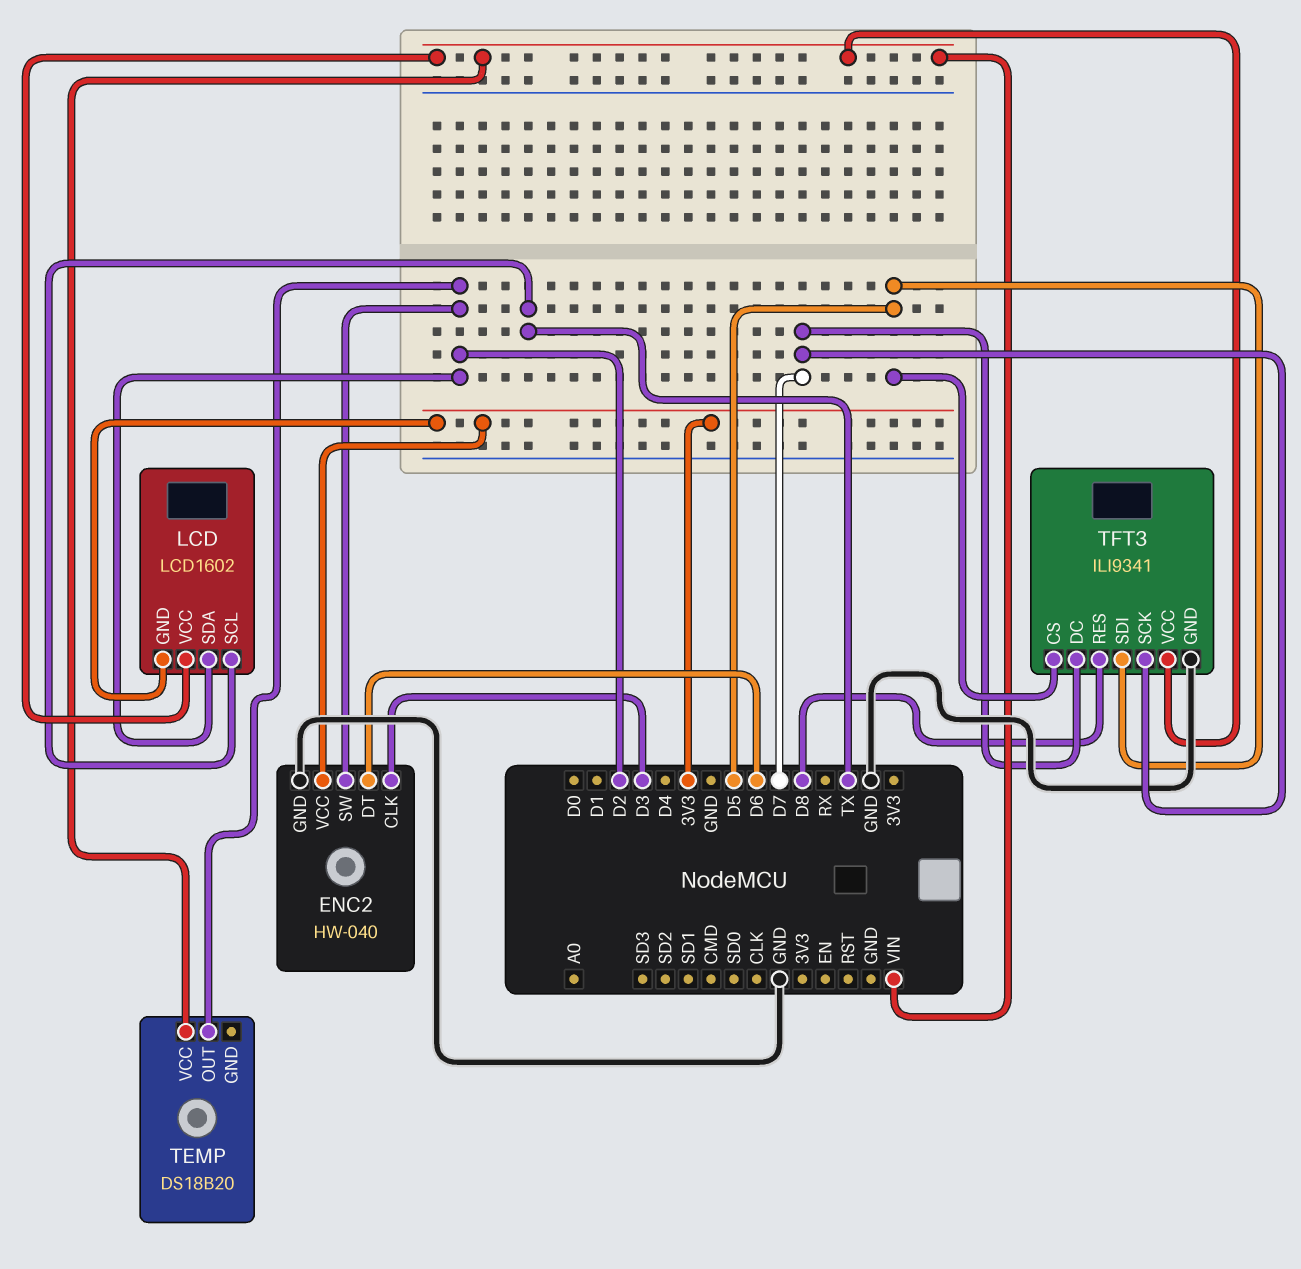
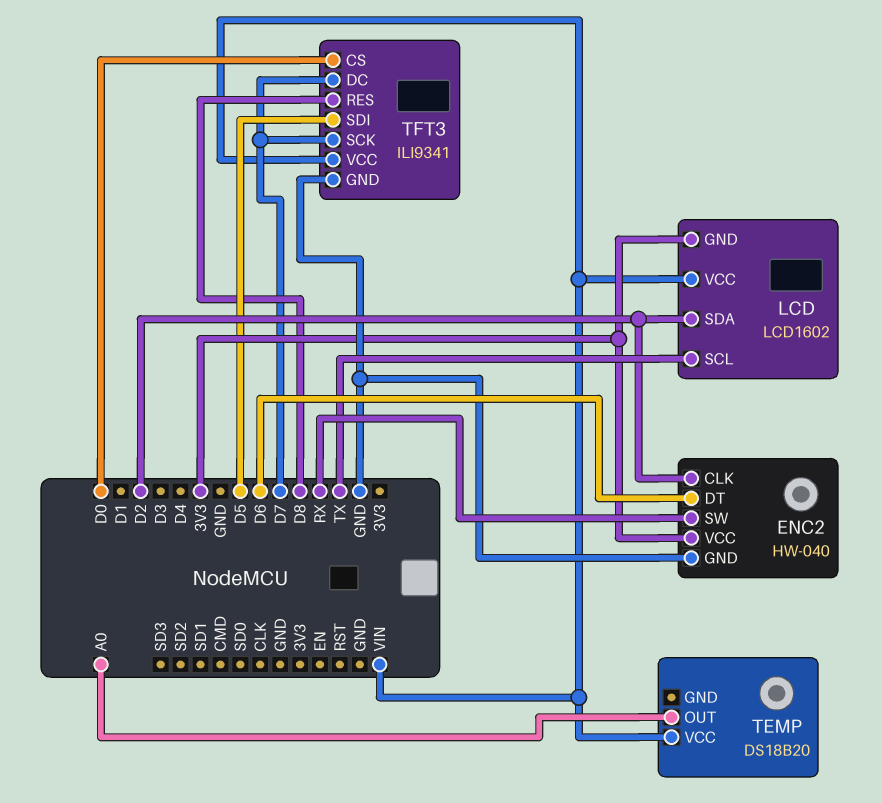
ENC2 pin CLK: D3 -> D2
ENC2 pin SW: D2 -> RX
TEMP pin OUT: D2 -> A0
TFT3 pin CS: D5 -> D0

